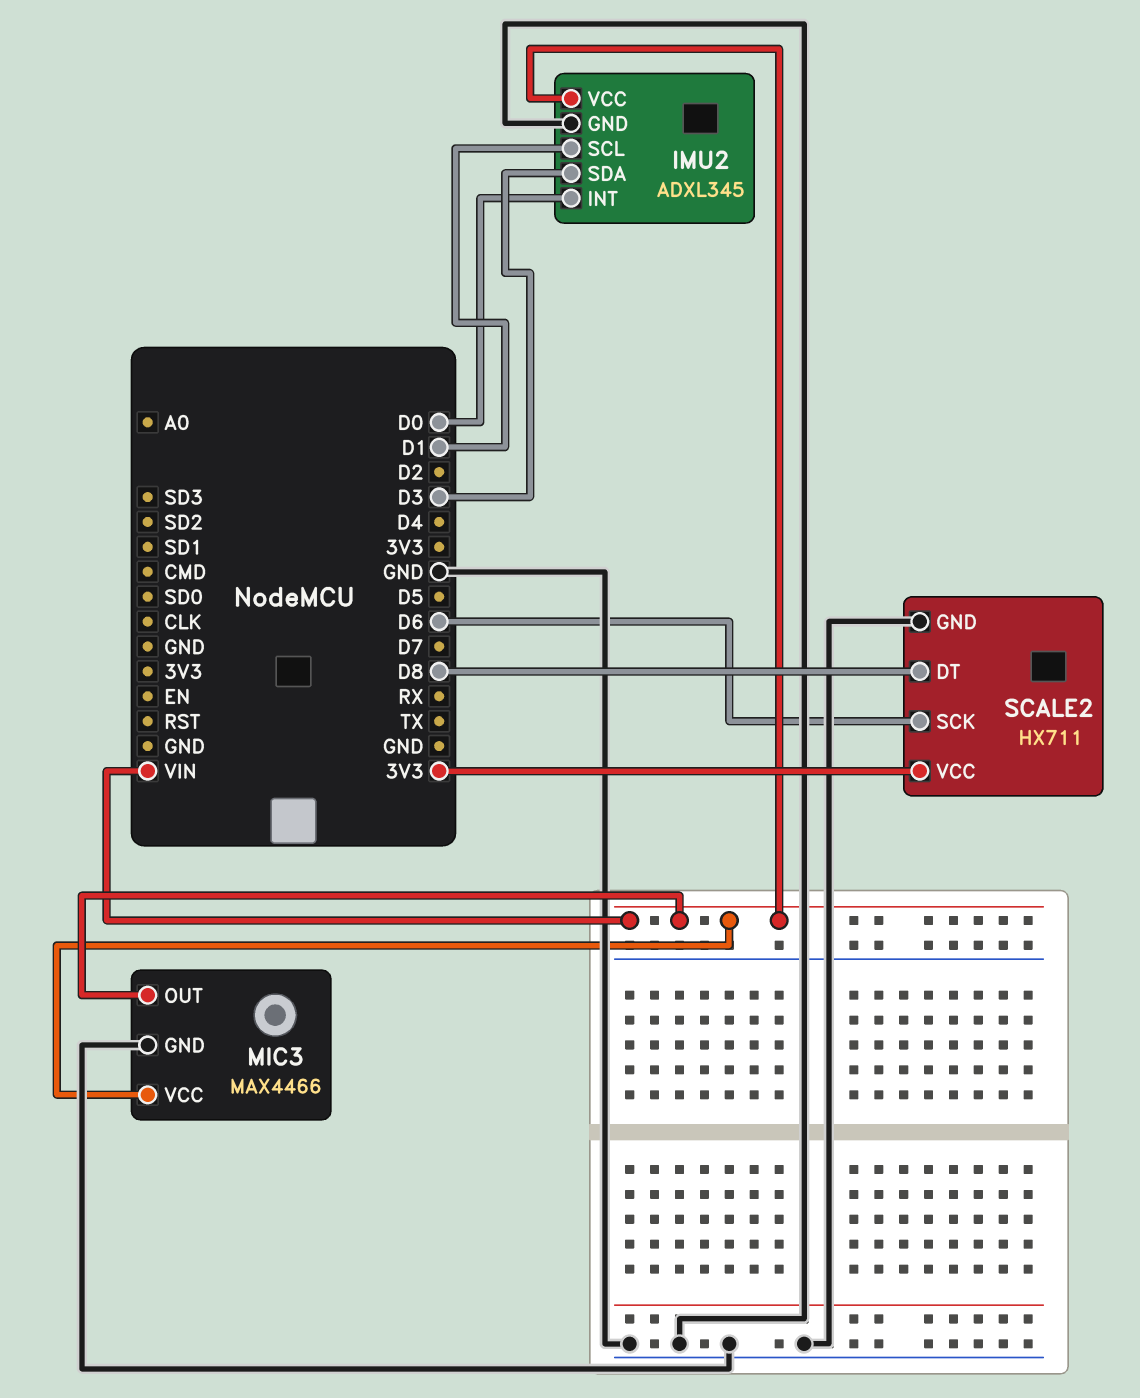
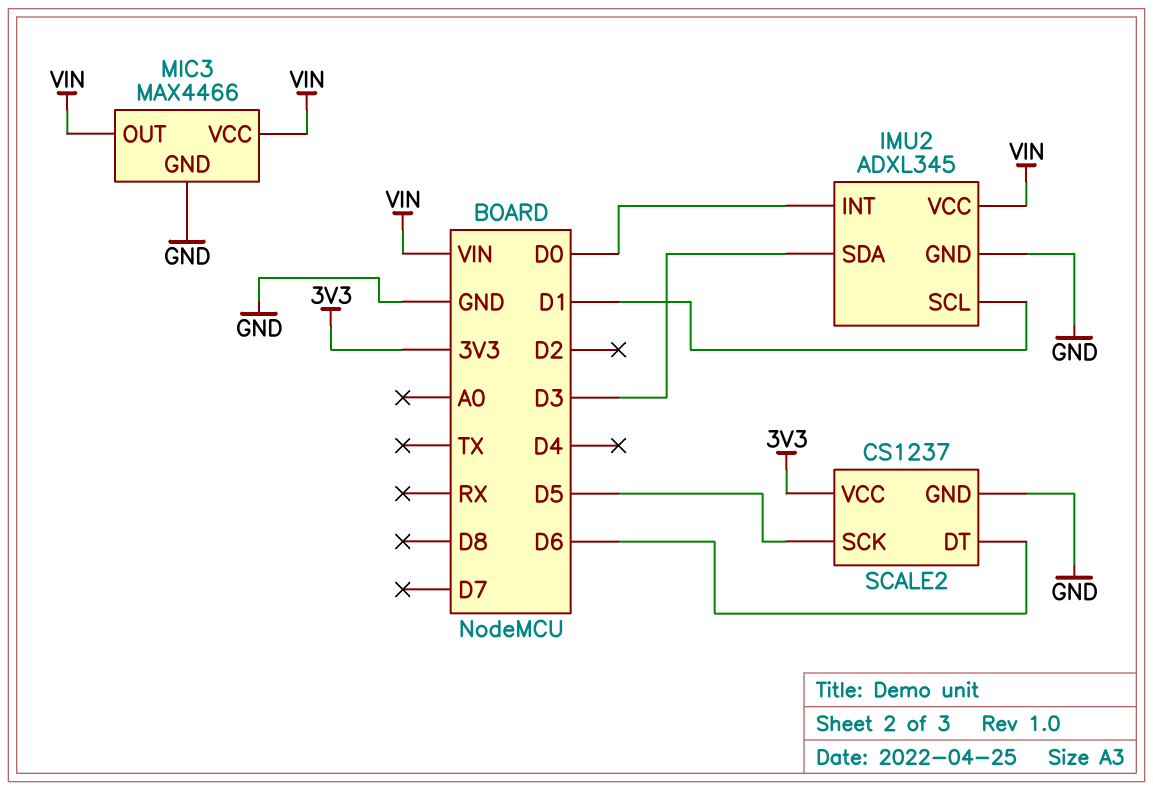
SCALE2: HX711 -> CS1237
SCALE2 pin DT: D8 -> D6
SCALE2 pin SCK: D6 -> D5

